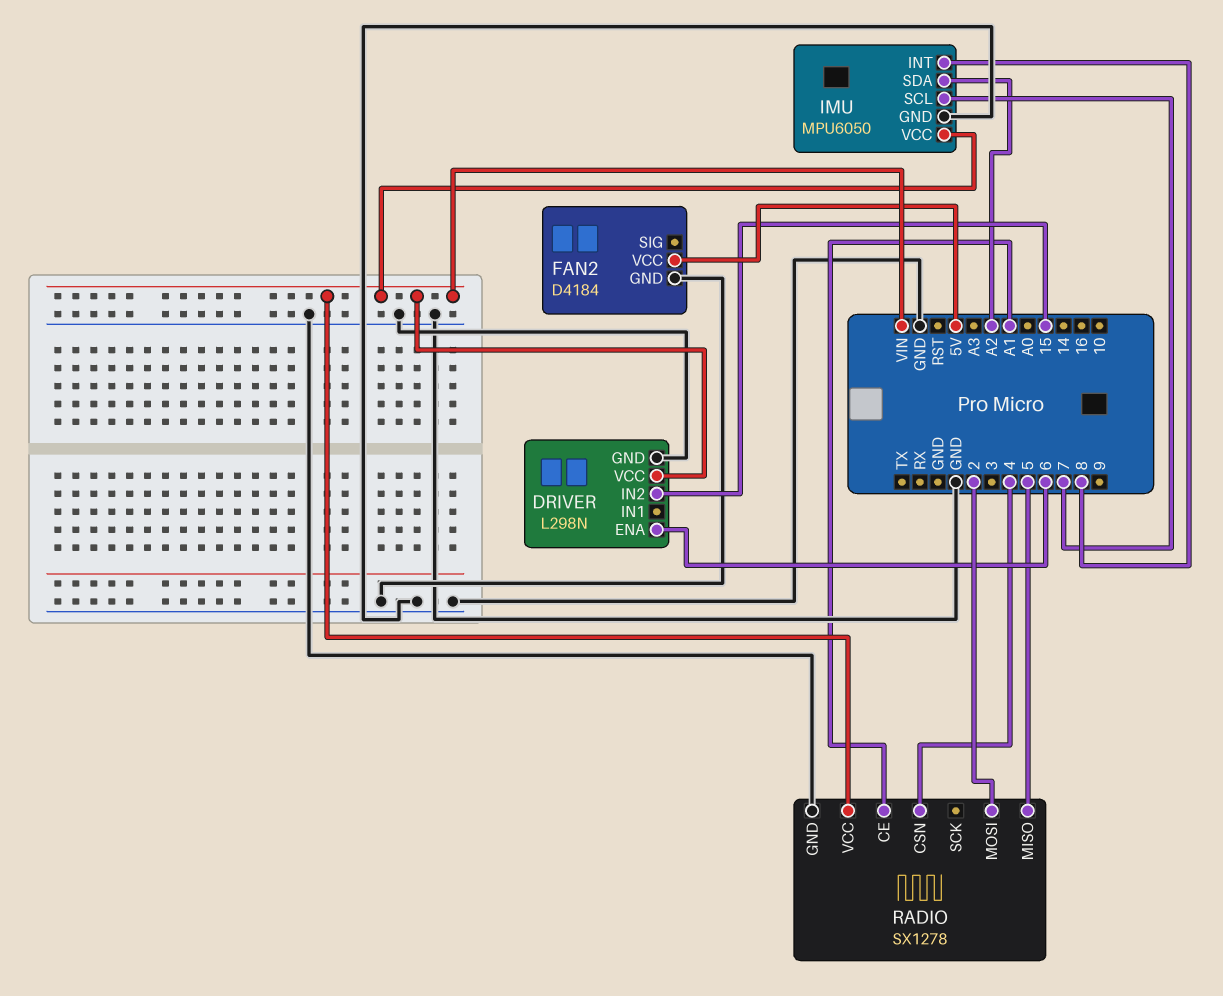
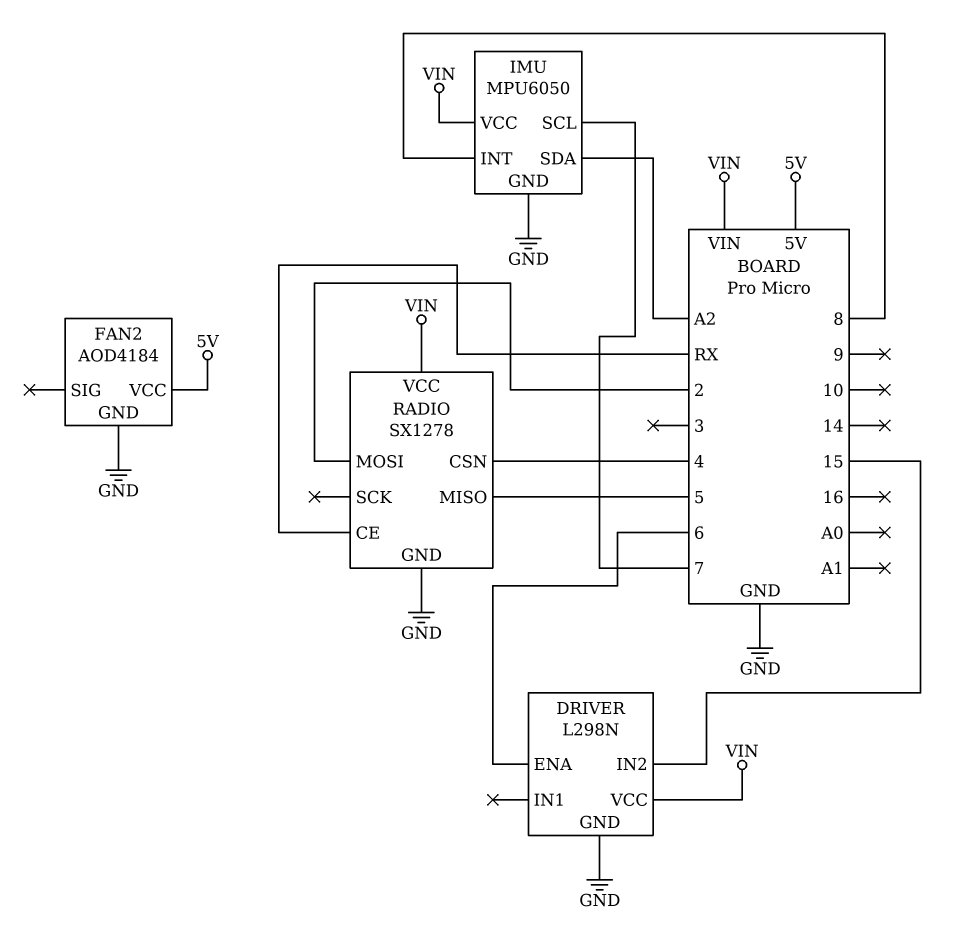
FAN2: D4184 -> AOD4184
RADIO pin CE: A1 -> RX

